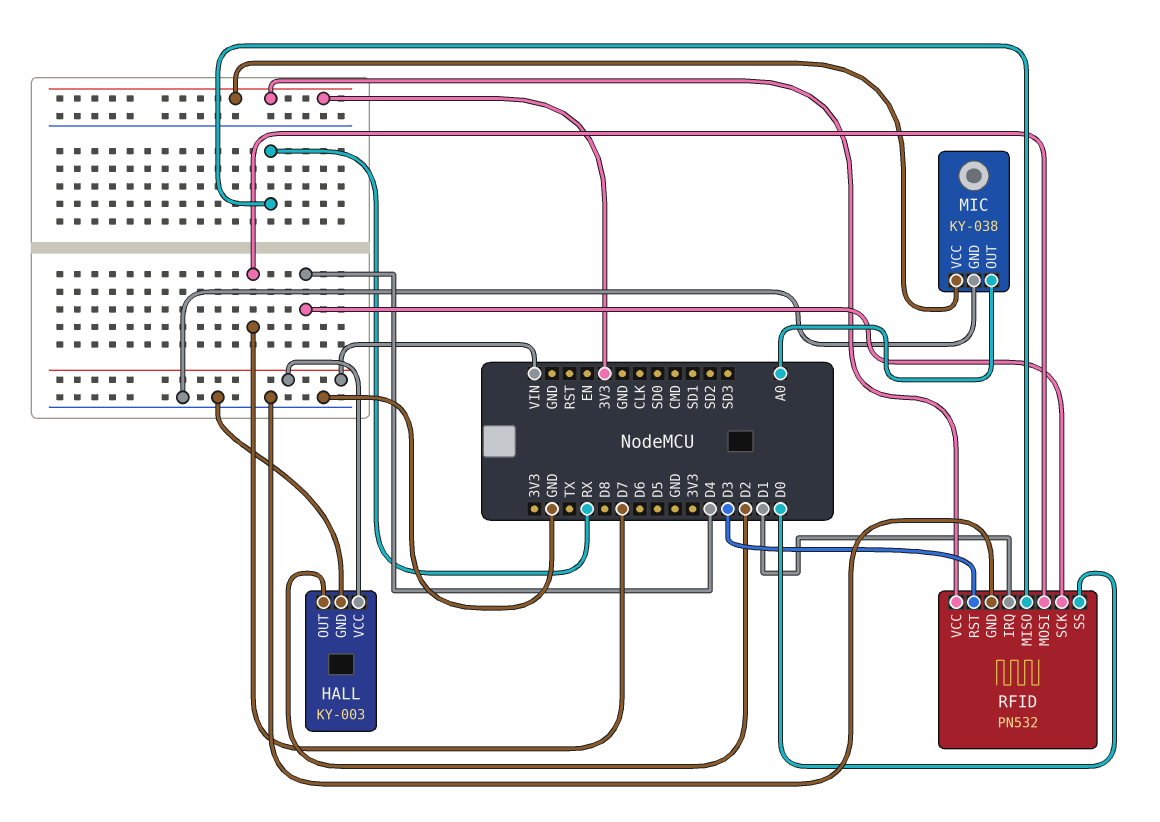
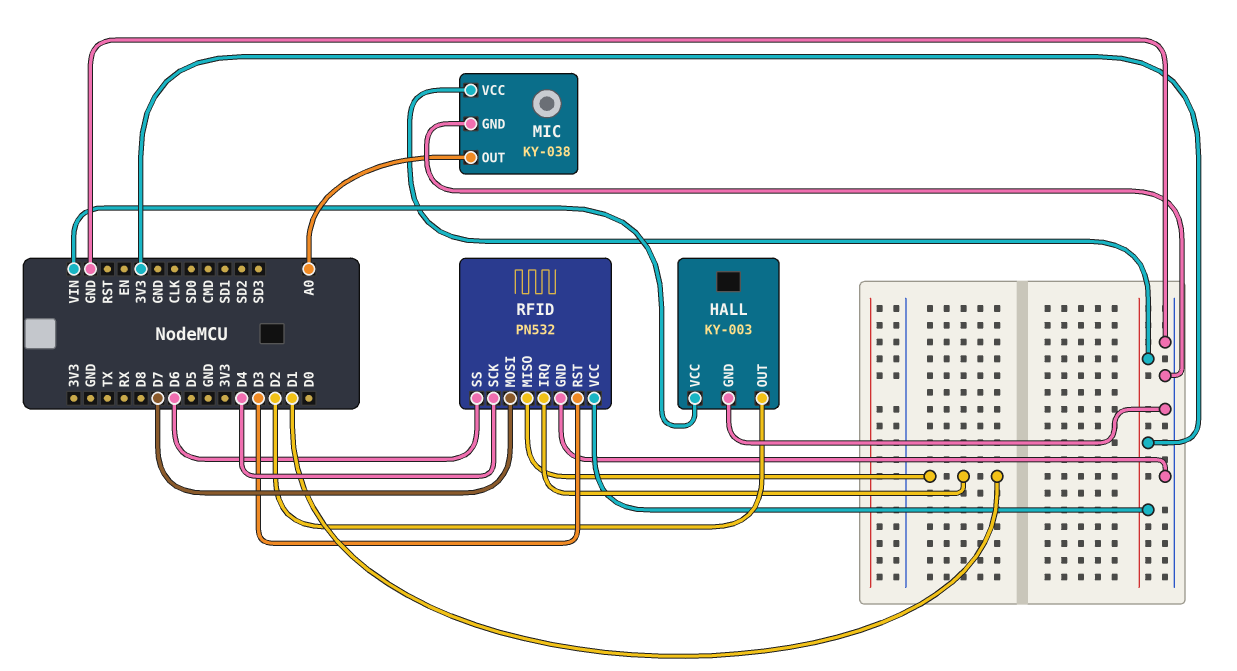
RFID pin MISO: RX -> D1
RFID pin SS: D0 -> D6

